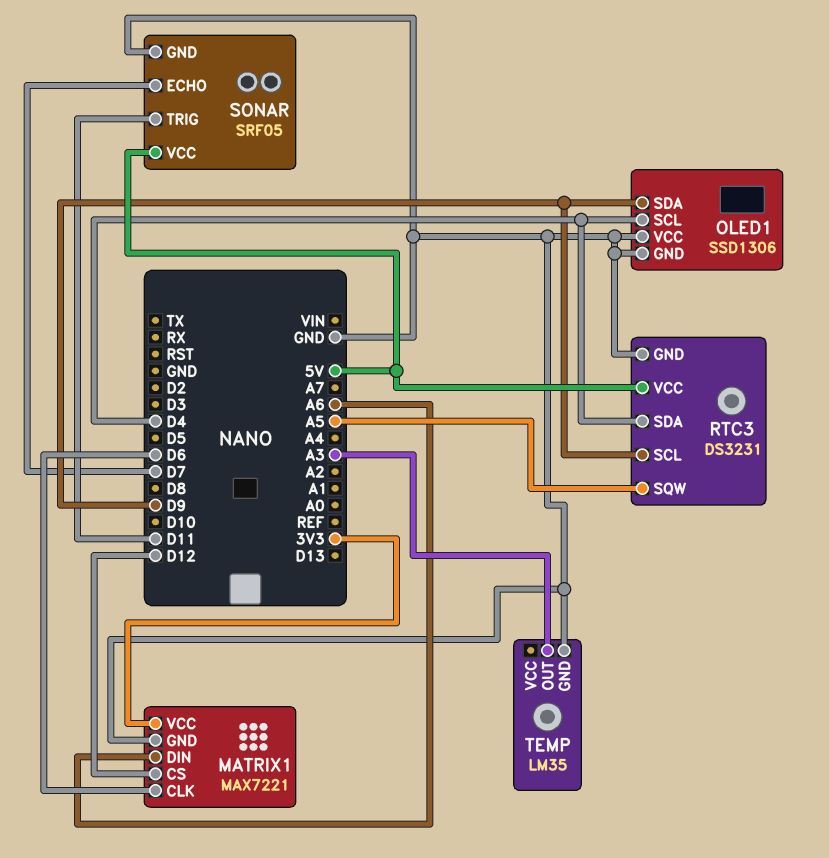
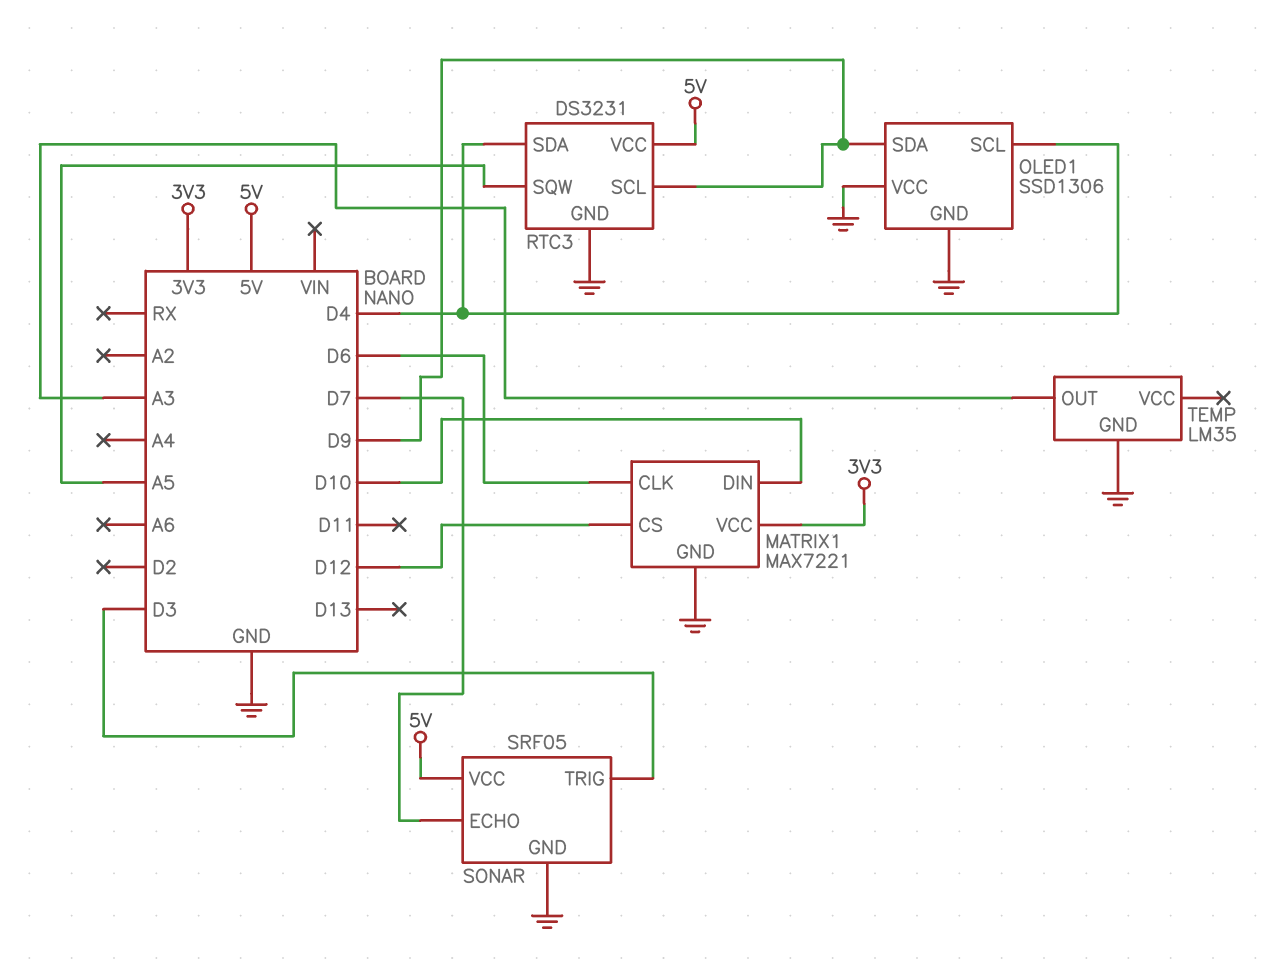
MATRIX1 pin DIN: A6 -> D10
SONAR pin TRIG: D11 -> D3

